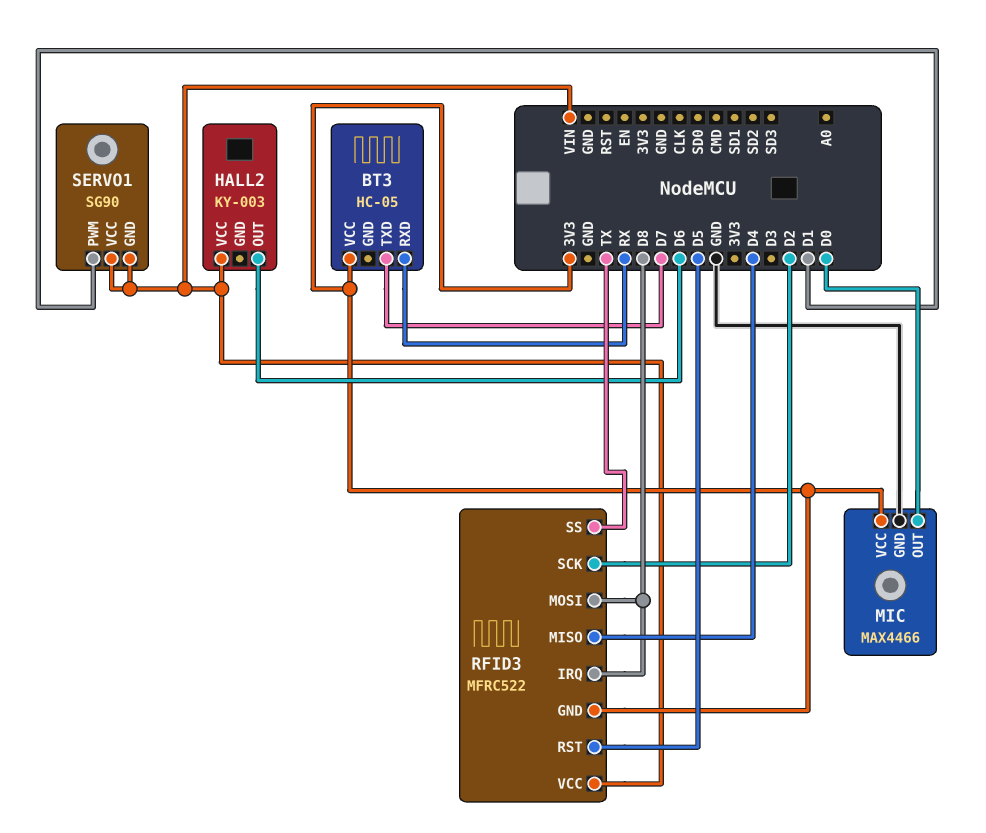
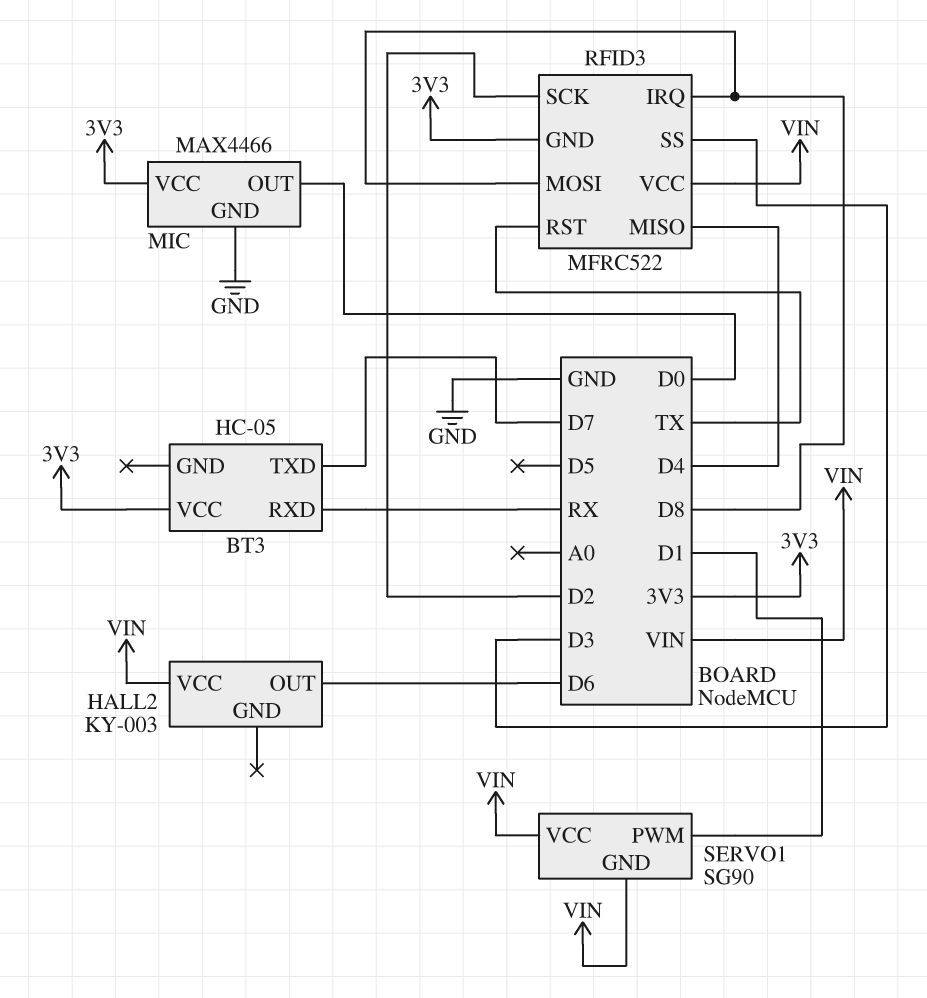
RFID3 pin RST: D5 -> TX
RFID3 pin SS: TX -> D3

